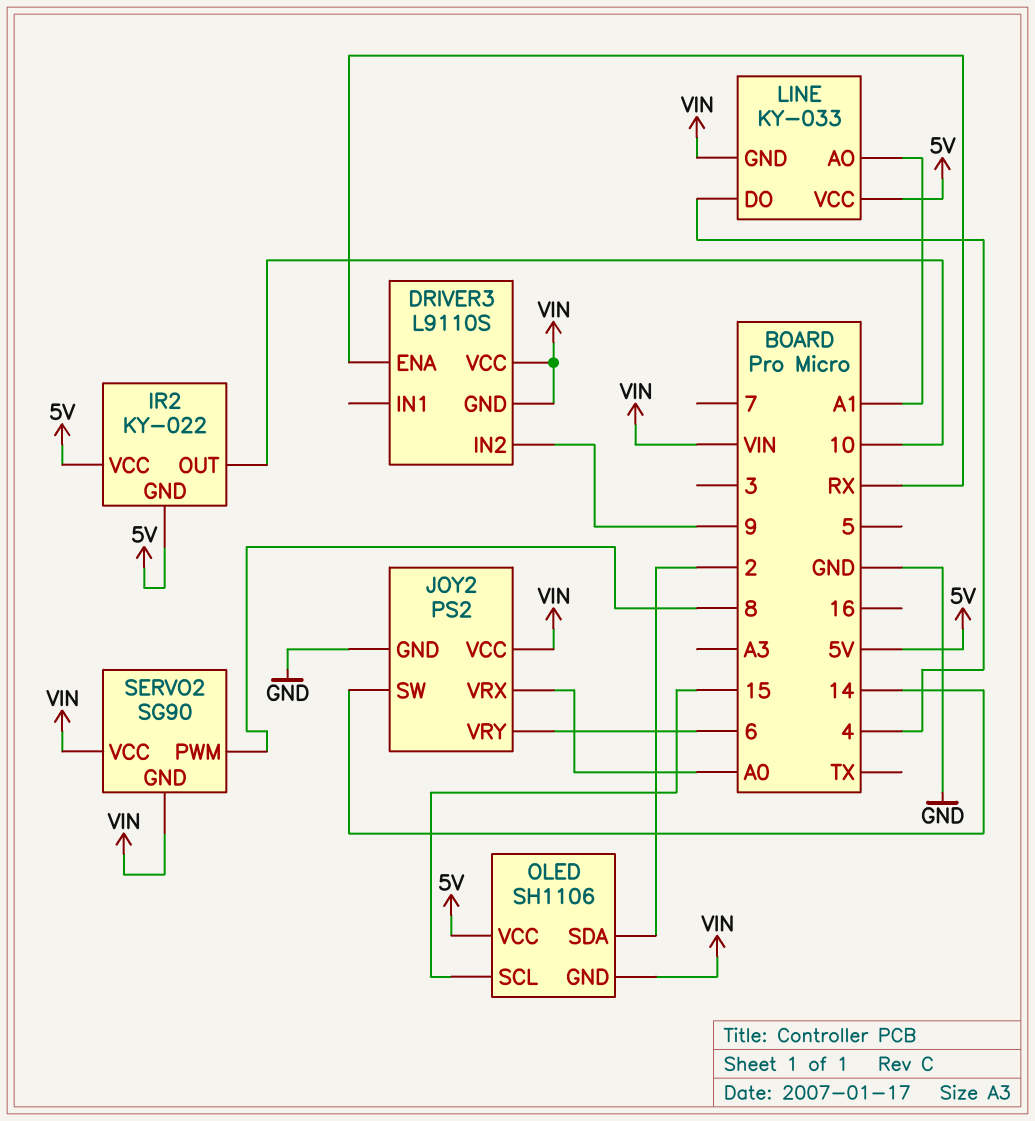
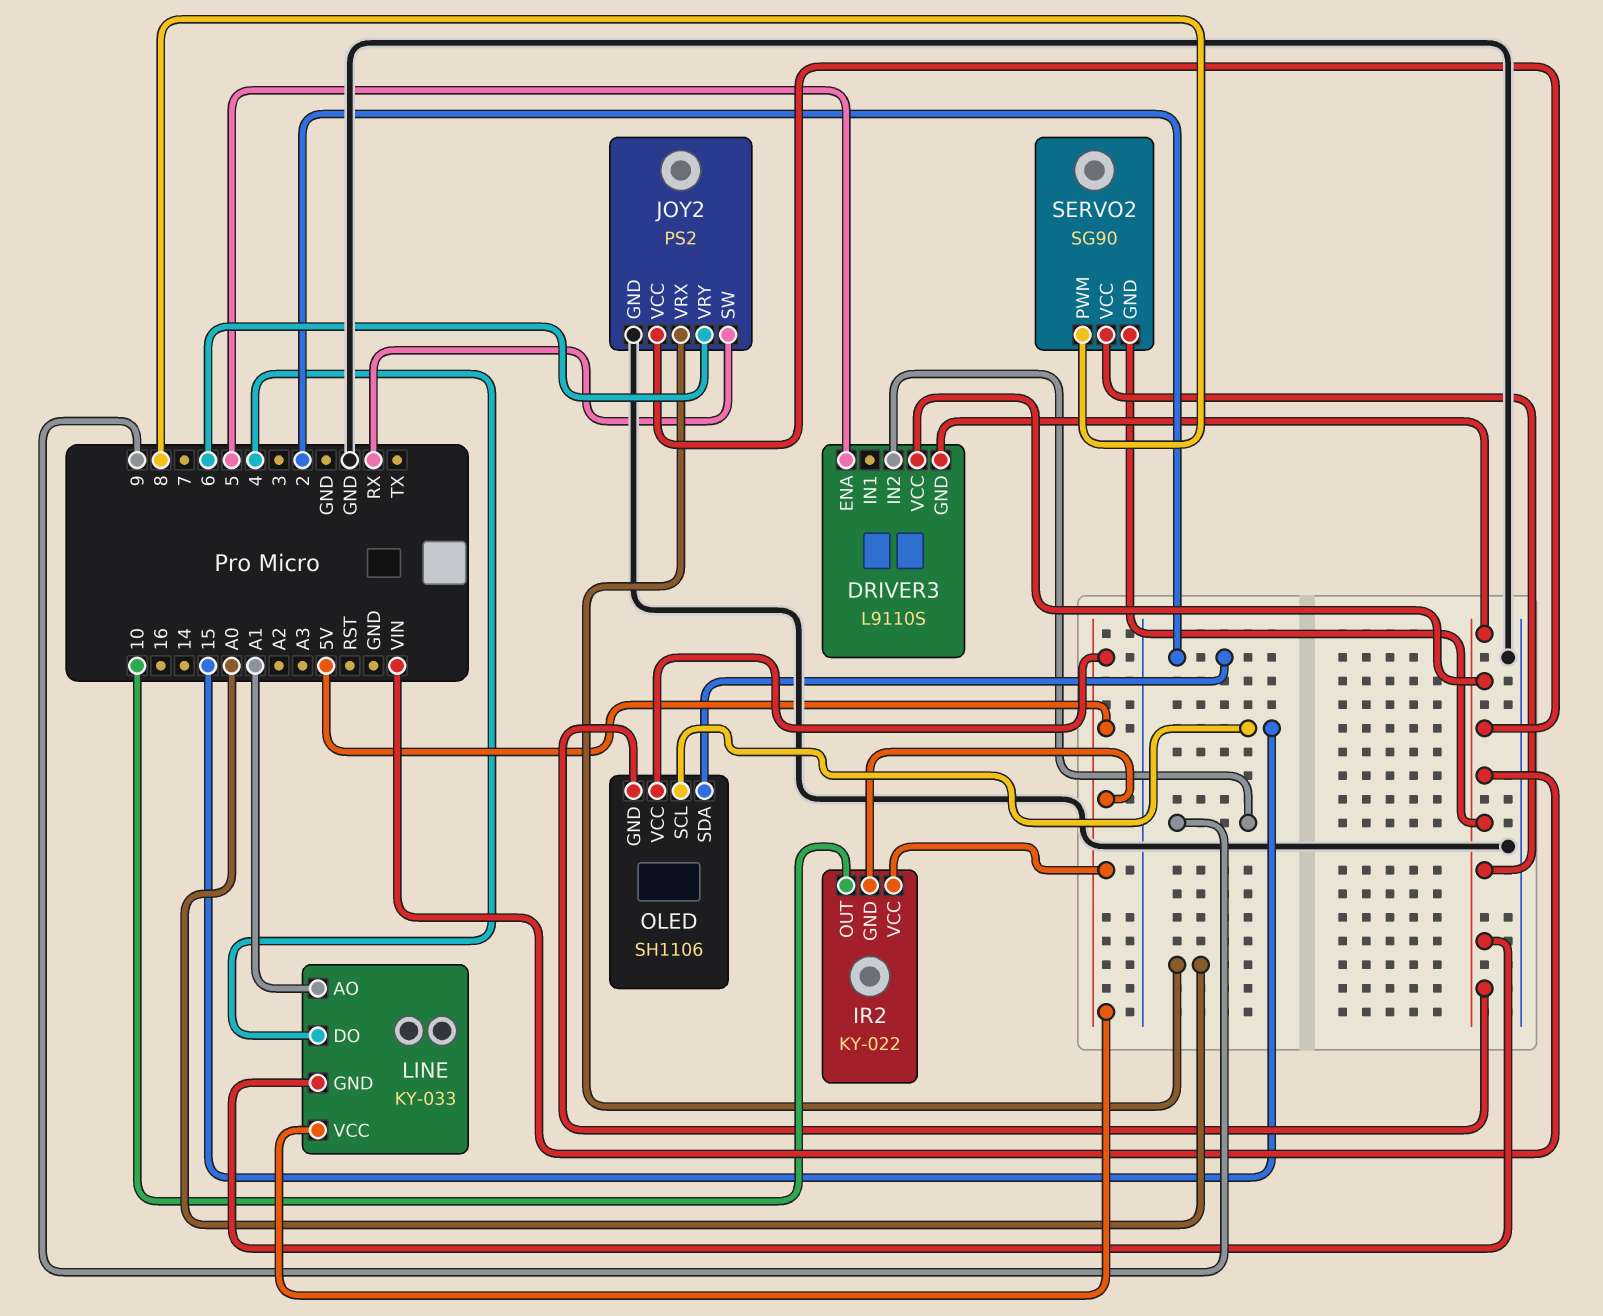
DRIVER3 pin ENA: RX -> 5
JOY2 pin SW: 14 -> RX

